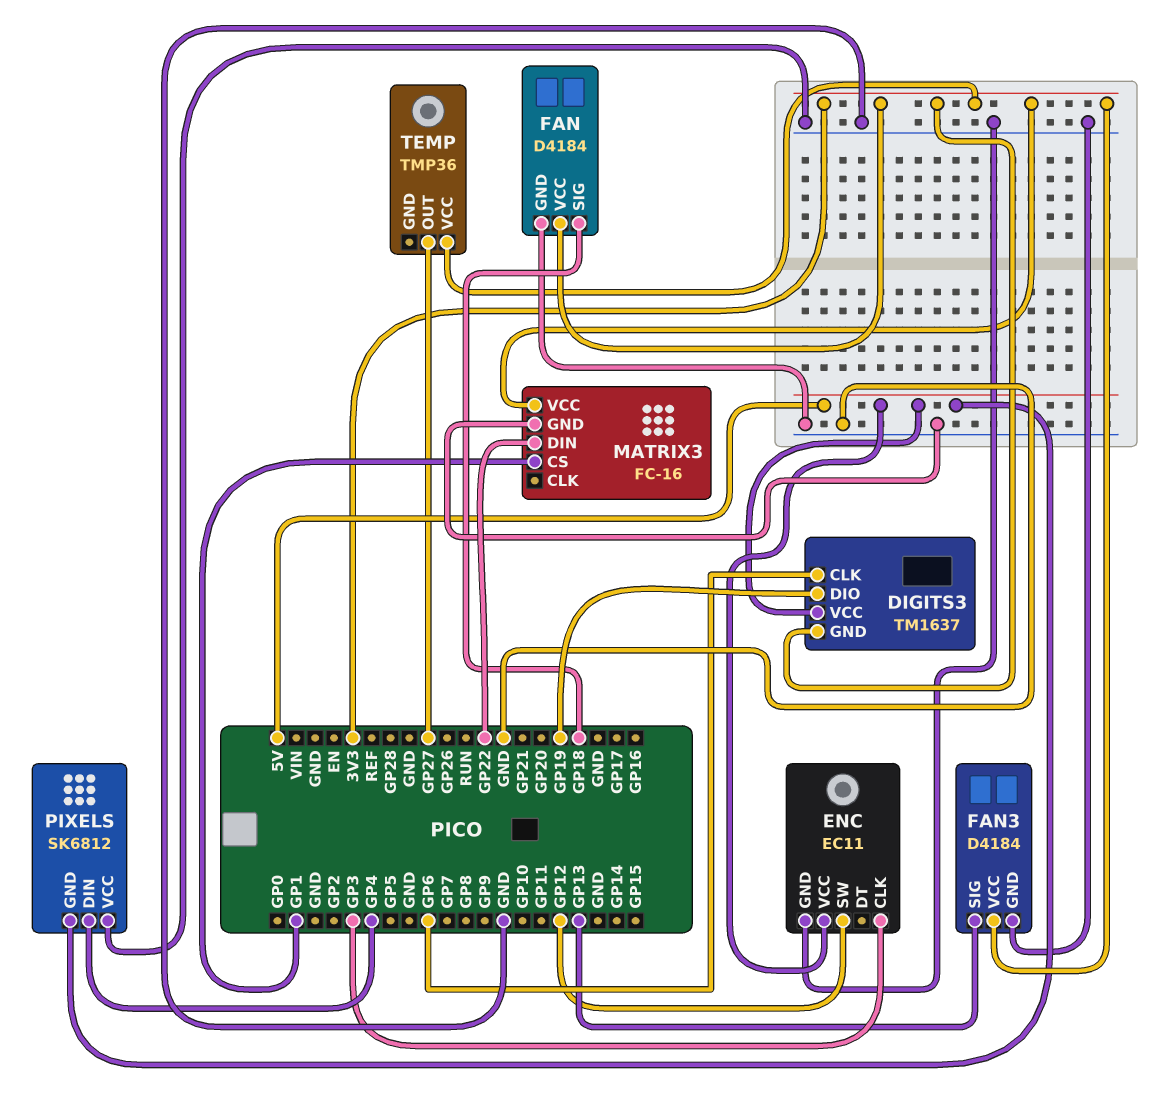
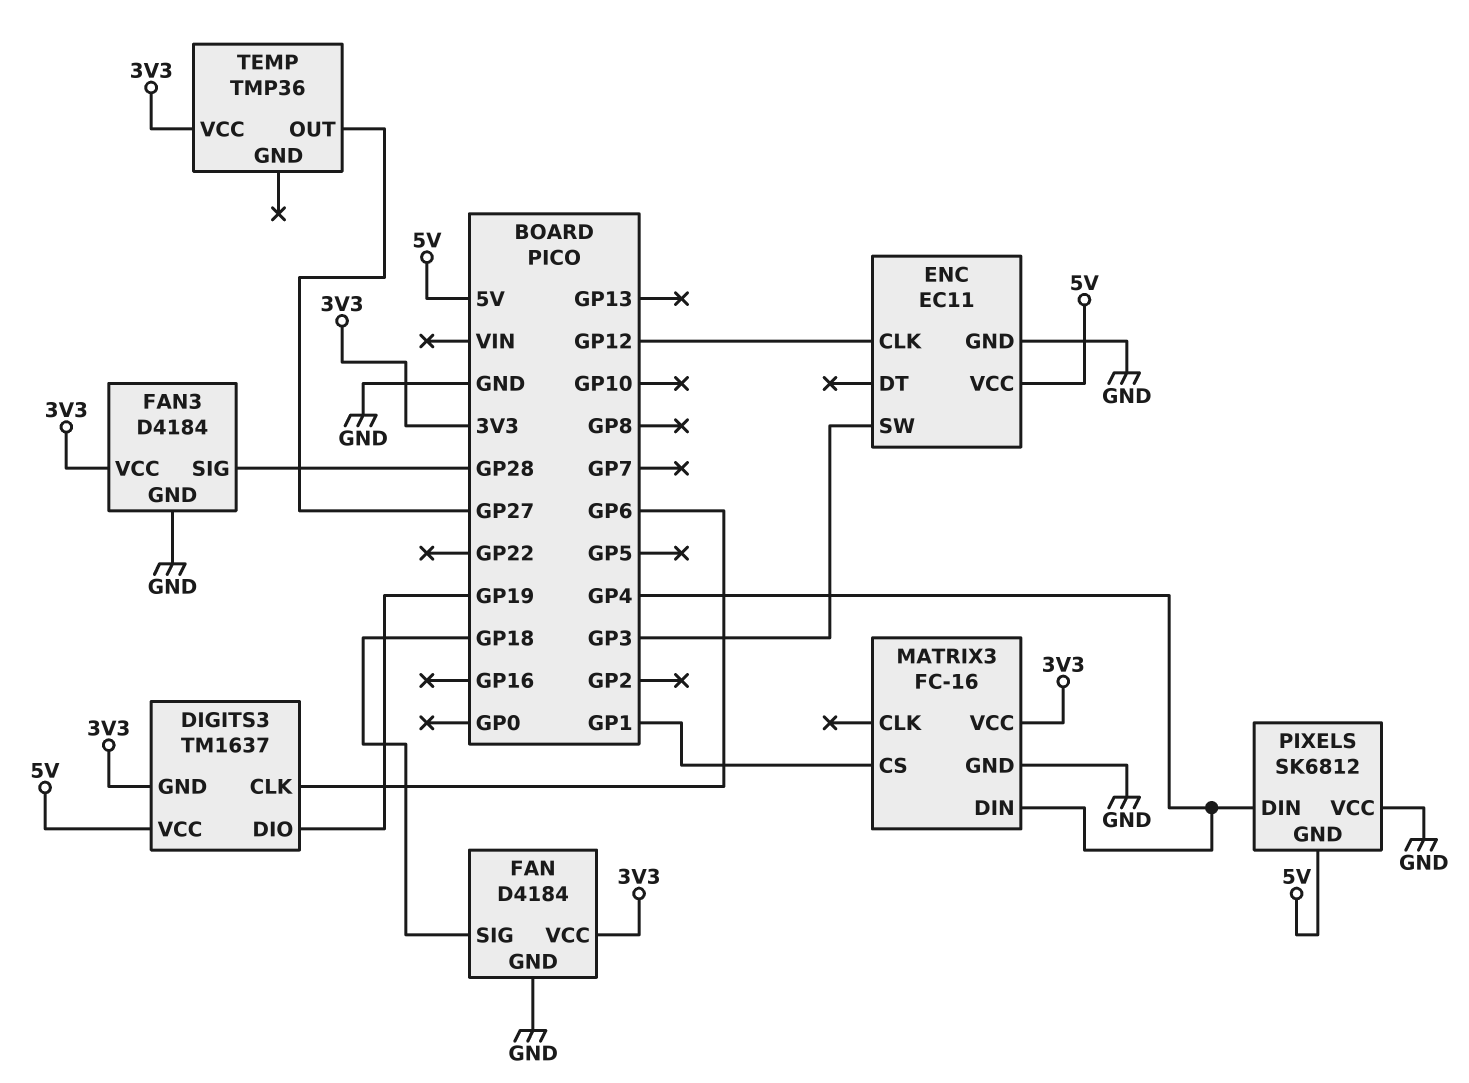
ENC pin CLK: GP3 -> GP12
ENC pin SW: GP12 -> GP3
FAN3 pin SIG: GP13 -> GP28
MATRIX3 pin DIN: GP22 -> GP4

